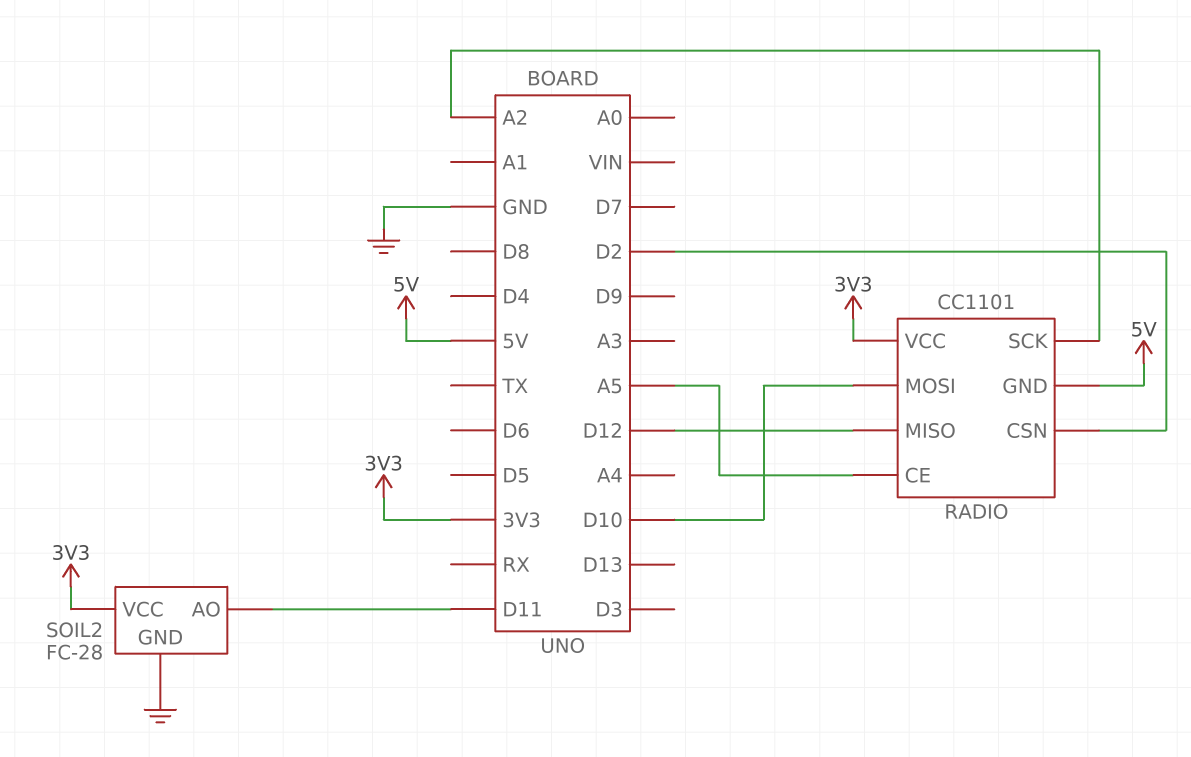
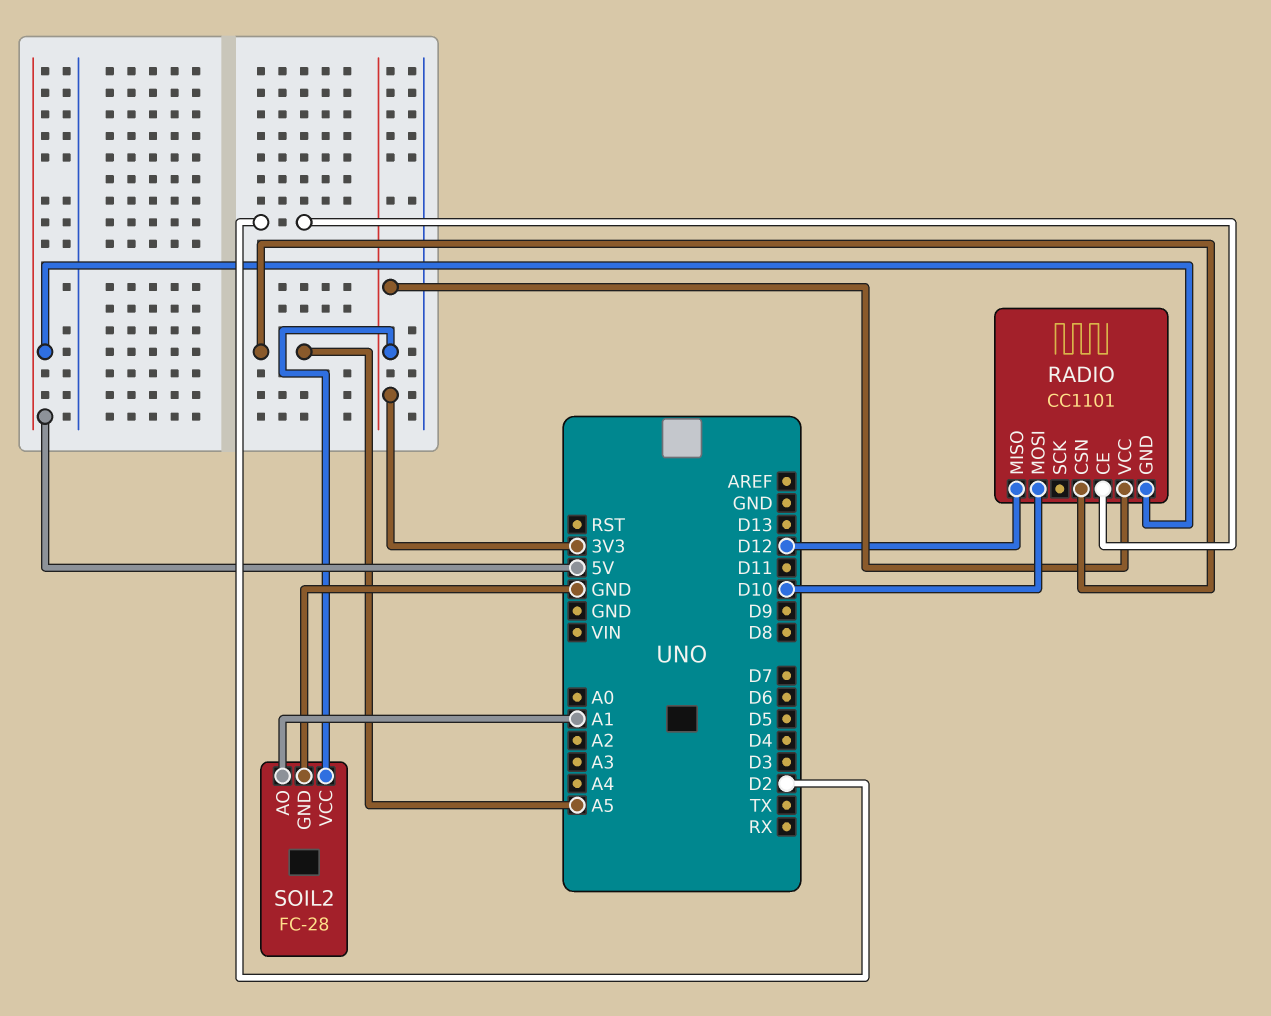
RADIO pin CE: A5 -> D2
RADIO pin CSN: D2 -> A5
RADIO pin SCK: A2 -> none
SOIL2 pin AO: D11 -> A1

